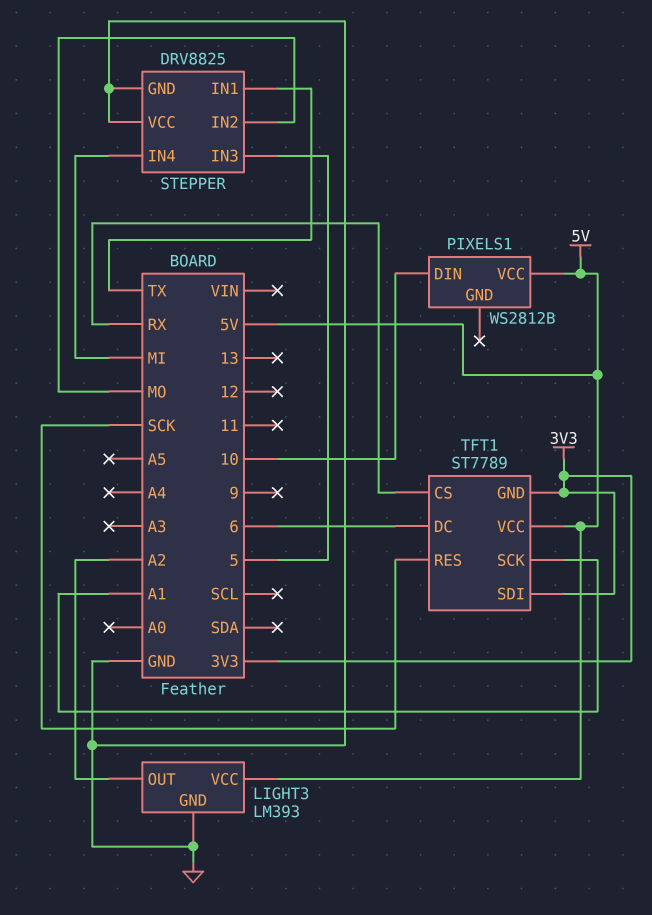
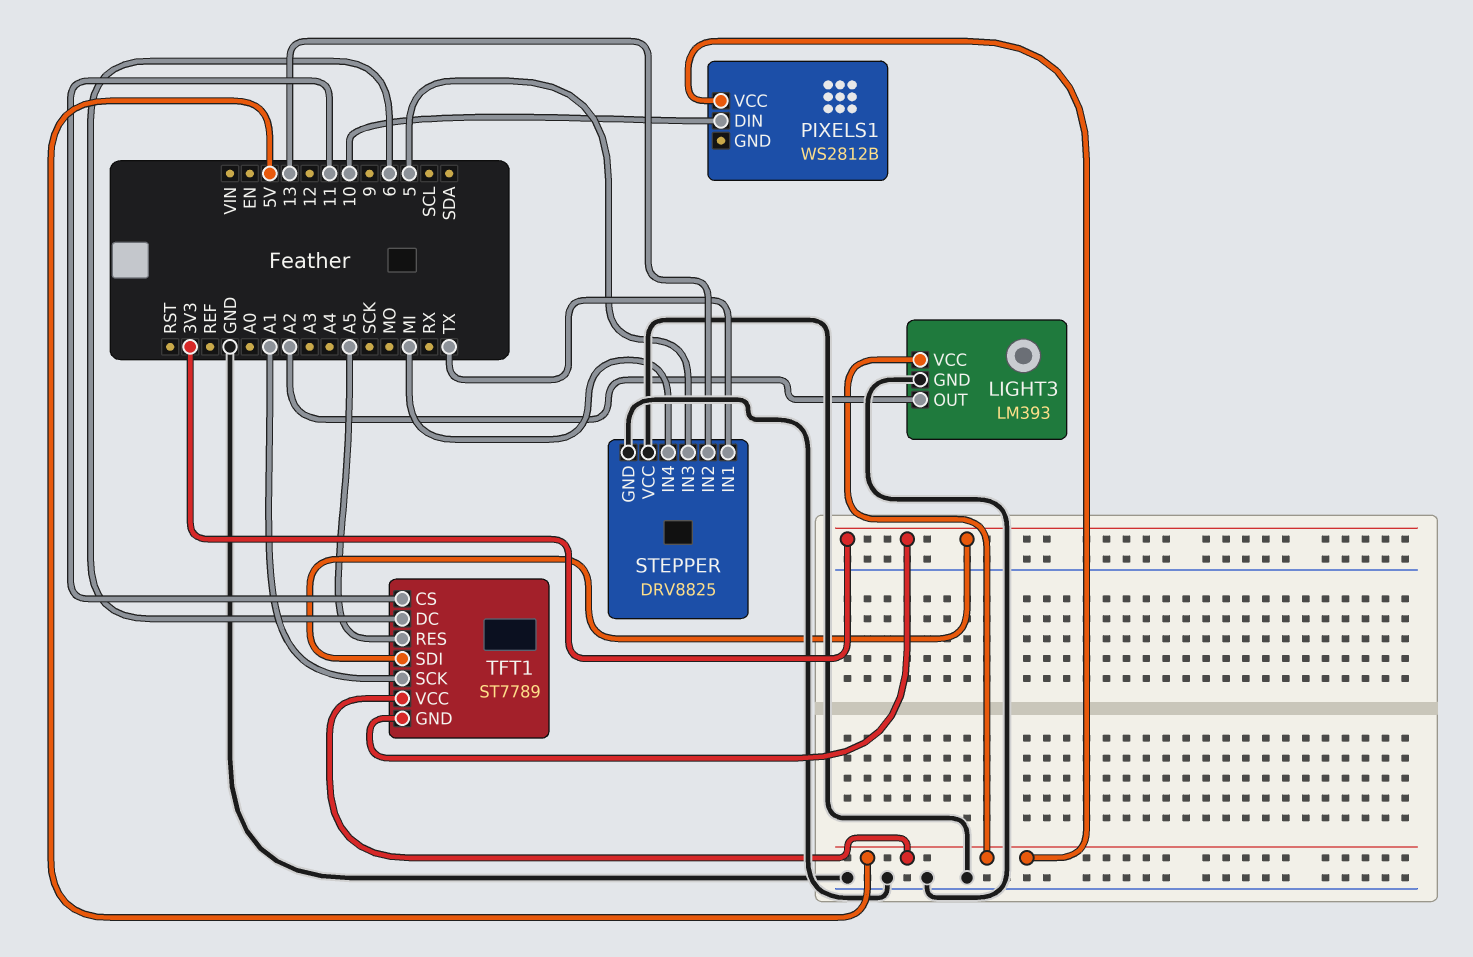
STEPPER pin IN2: MO -> 13
TFT1 pin CS: RX -> 11
TFT1 pin RES: SCK -> A5

